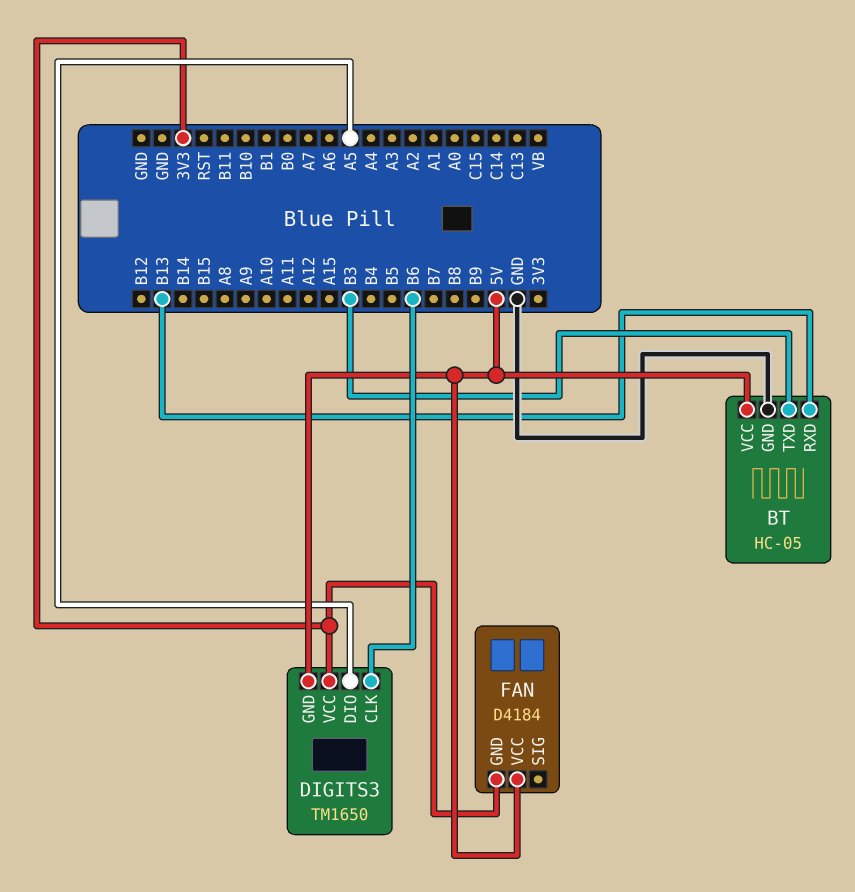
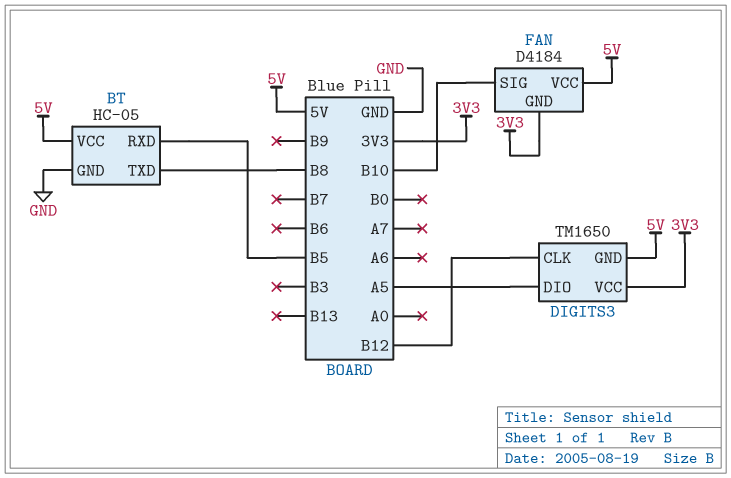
BT pin RXD: B13 -> B5
BT pin TXD: B3 -> B8
DIGITS3 pin CLK: B6 -> B12
FAN pin SIG: none -> B10

